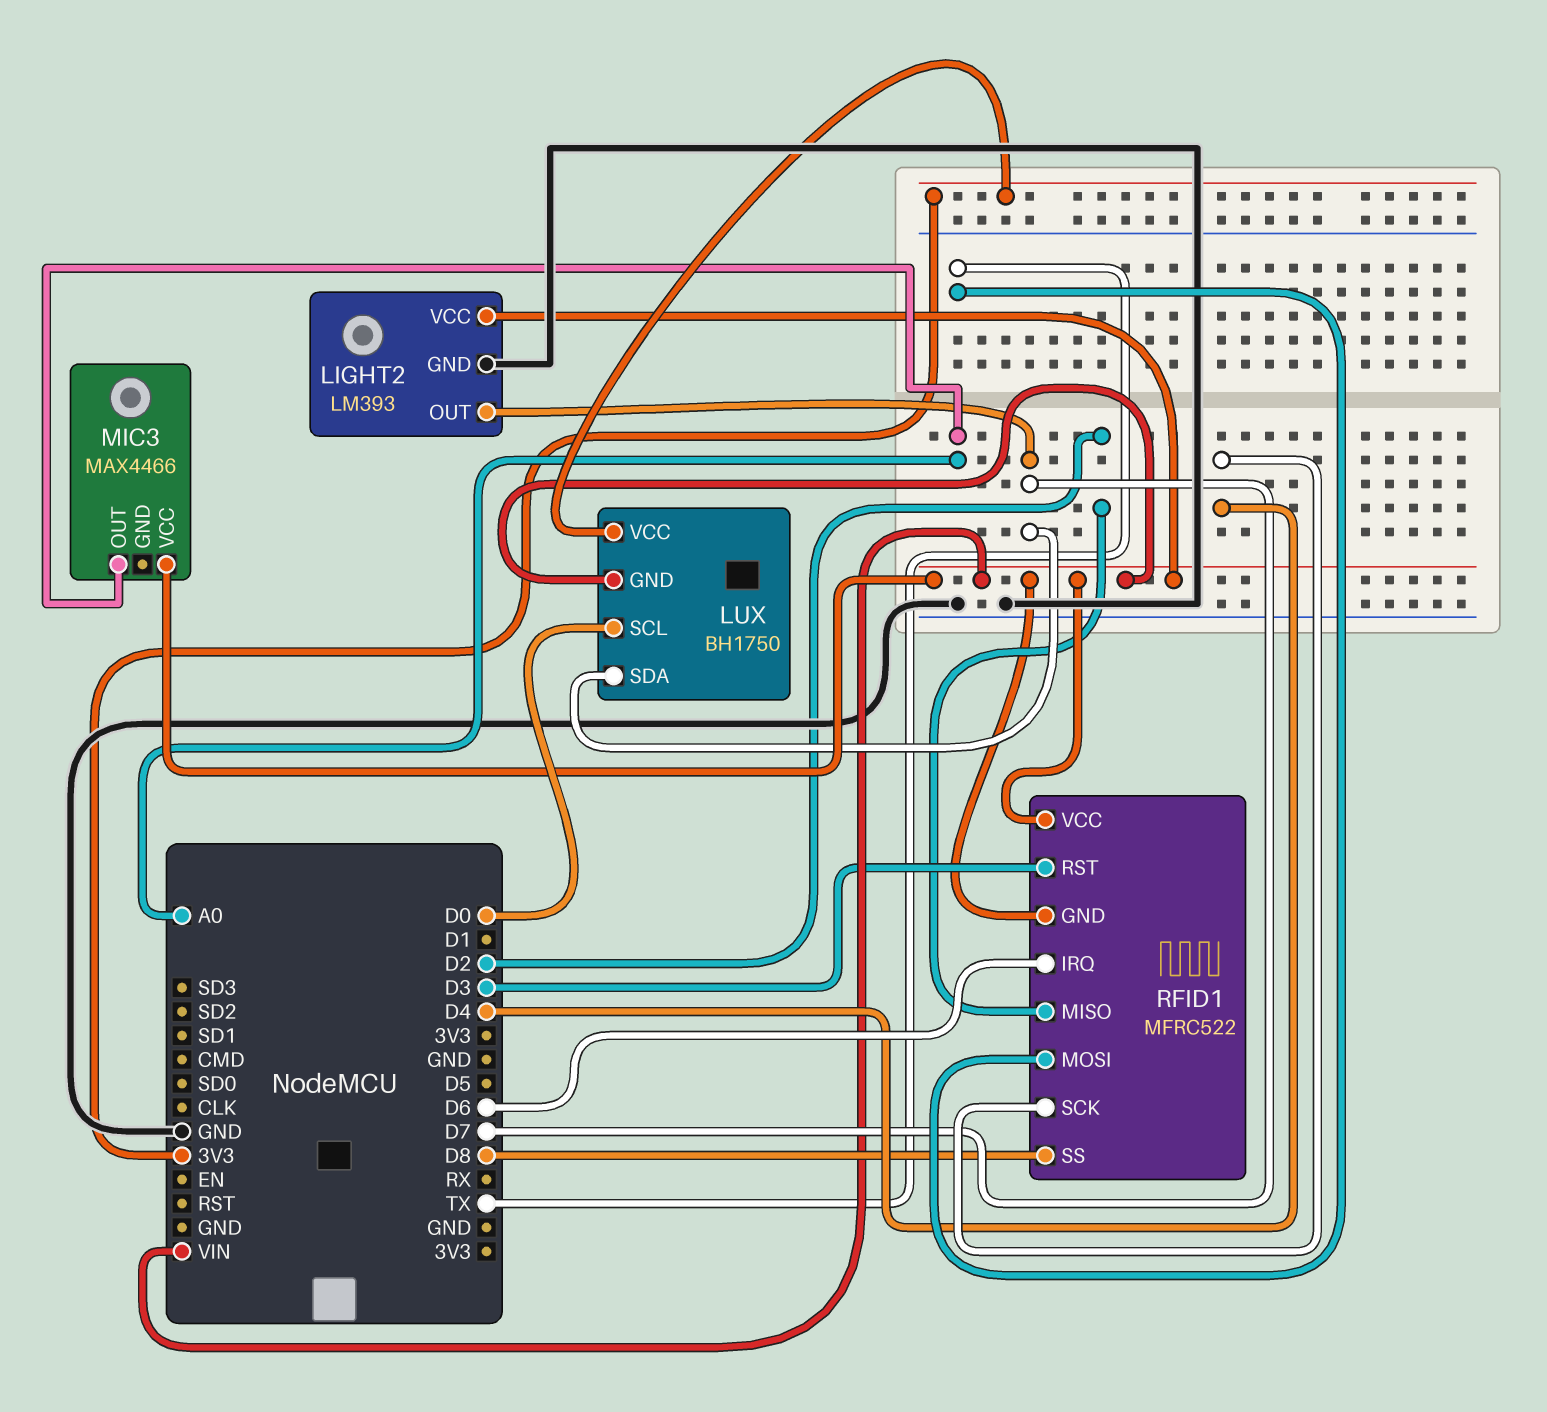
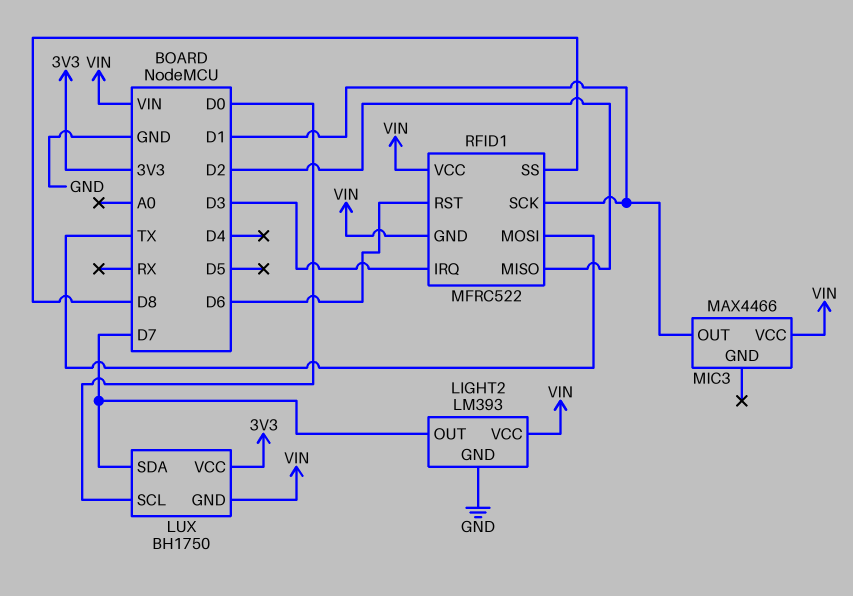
MIC3 pin OUT: A0 -> D1
RFID1 pin IRQ: D6 -> D3
RFID1 pin RST: D3 -> D6
RFID1 pin SCK: D4 -> D1

